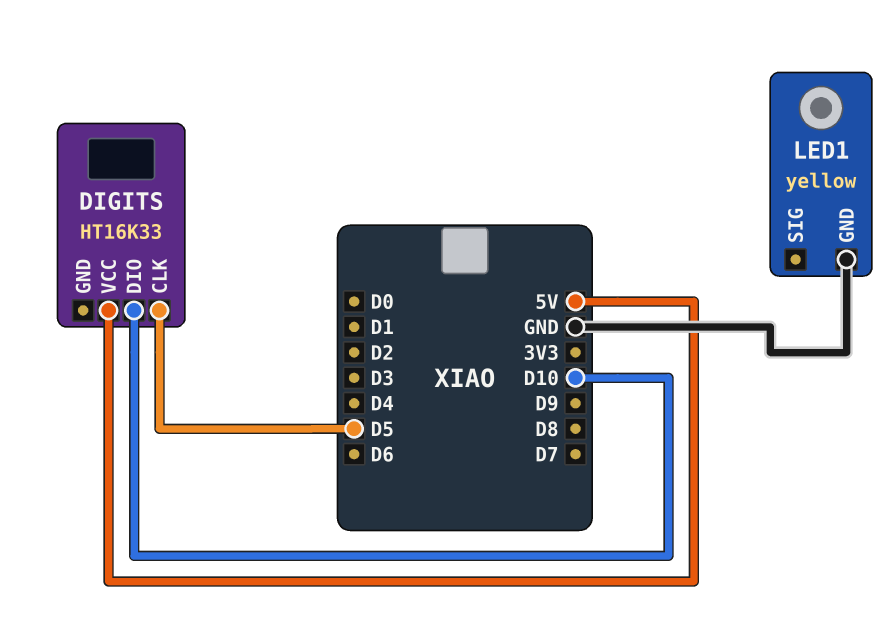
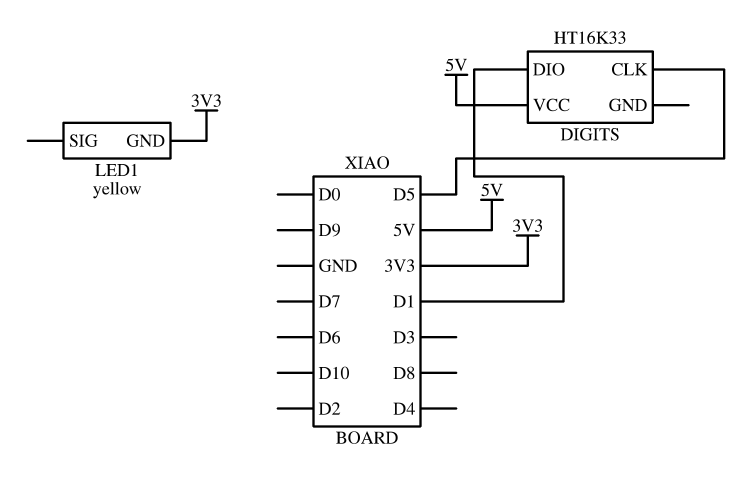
DIGITS pin DIO: D10 -> D1
LED1 pin GND: GND -> 3V3

